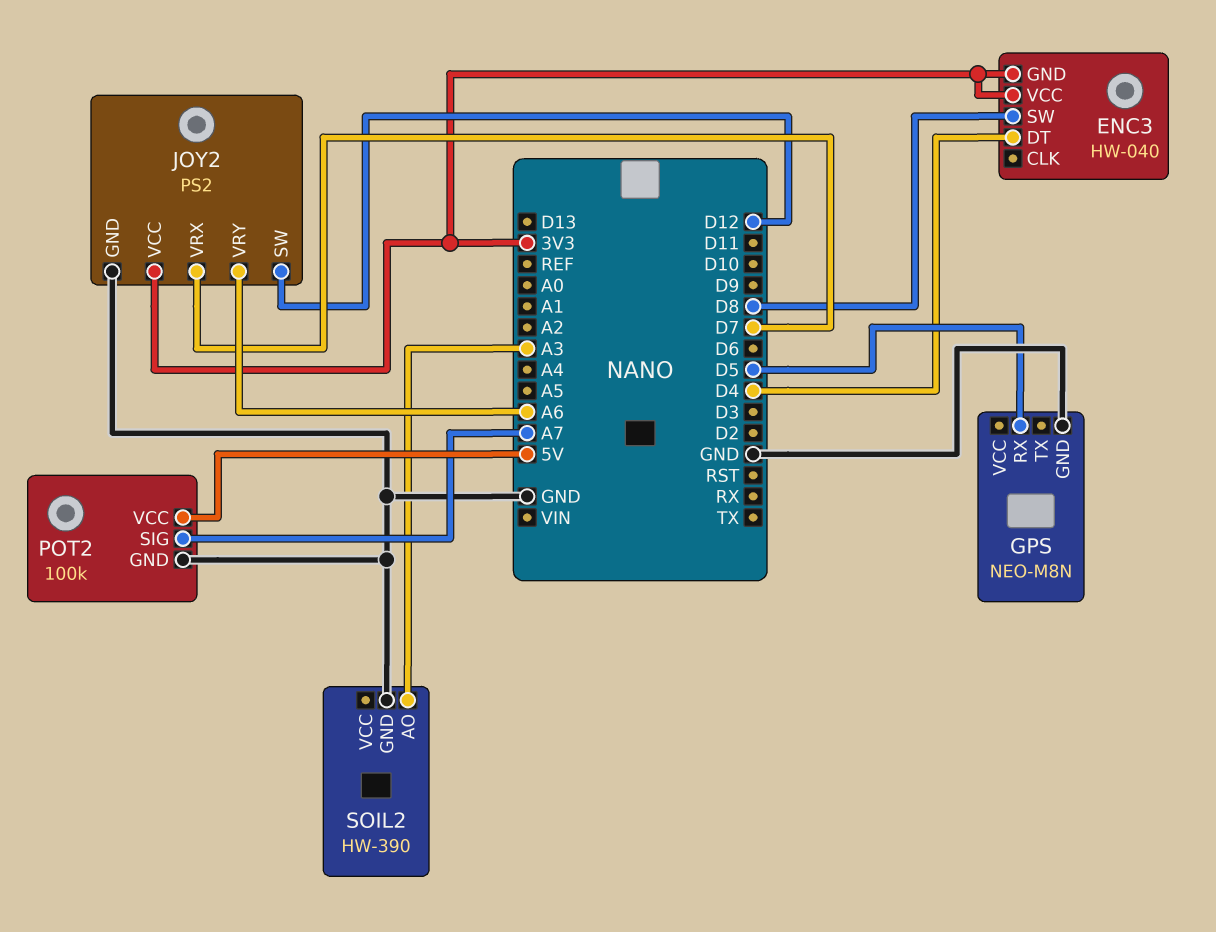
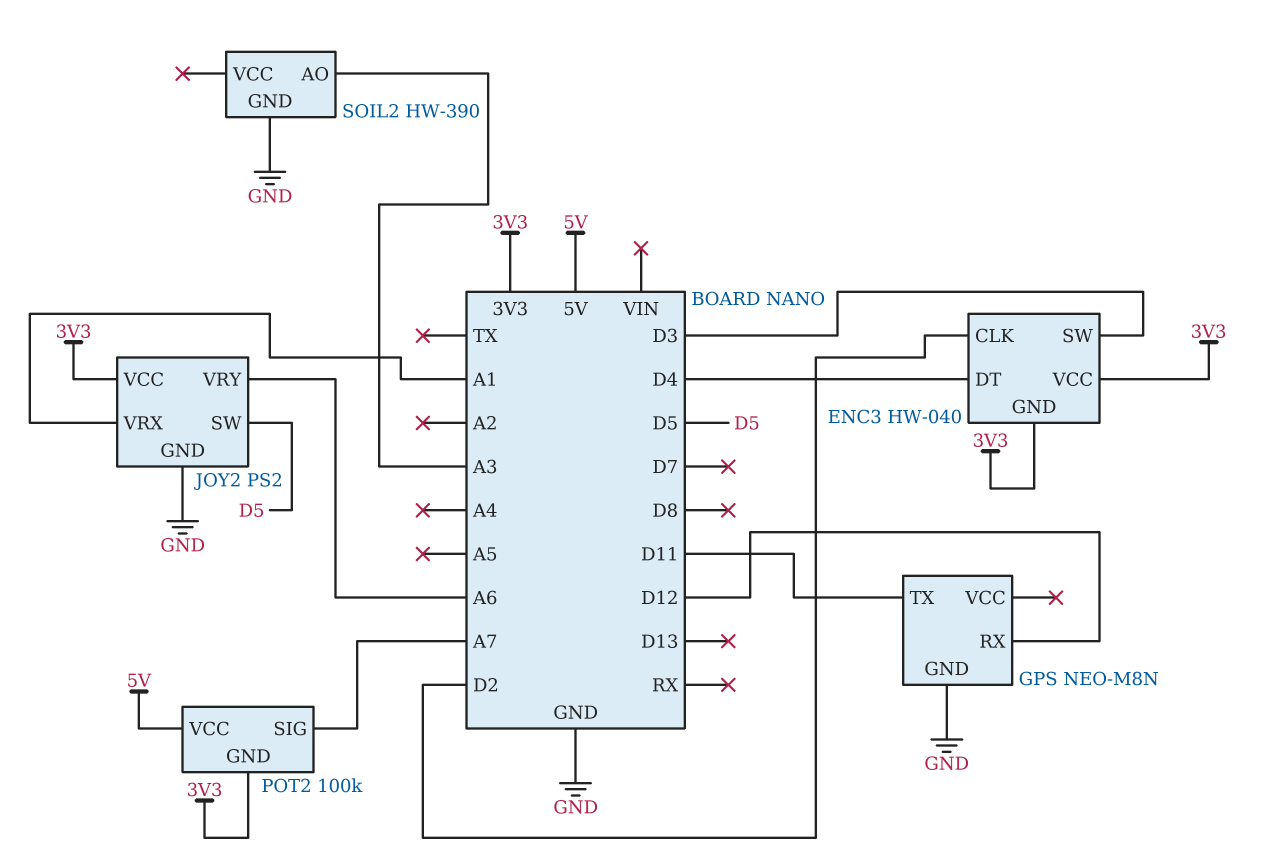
ENC3 pin CLK: none -> D2
ENC3 pin SW: D8 -> D3
GPS pin RX: D5 -> D12
GPS pin TX: none -> D11
JOY2 pin SW: D12 -> D5
JOY2 pin VRX: D7 -> A1
POT2 pin GND: GND -> 3V3

